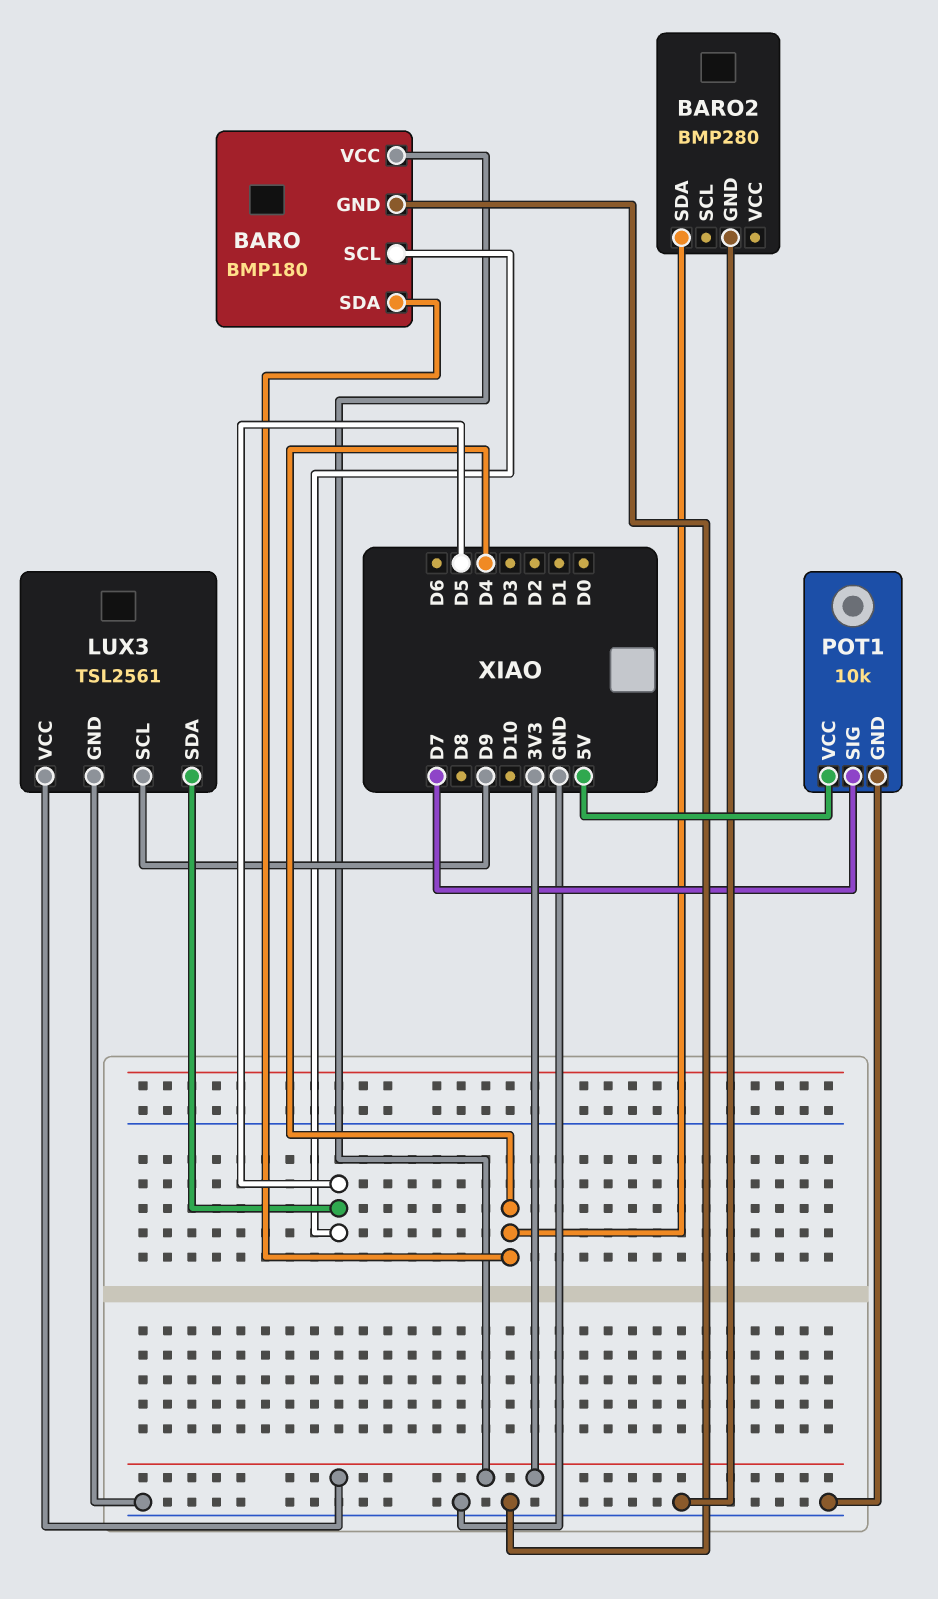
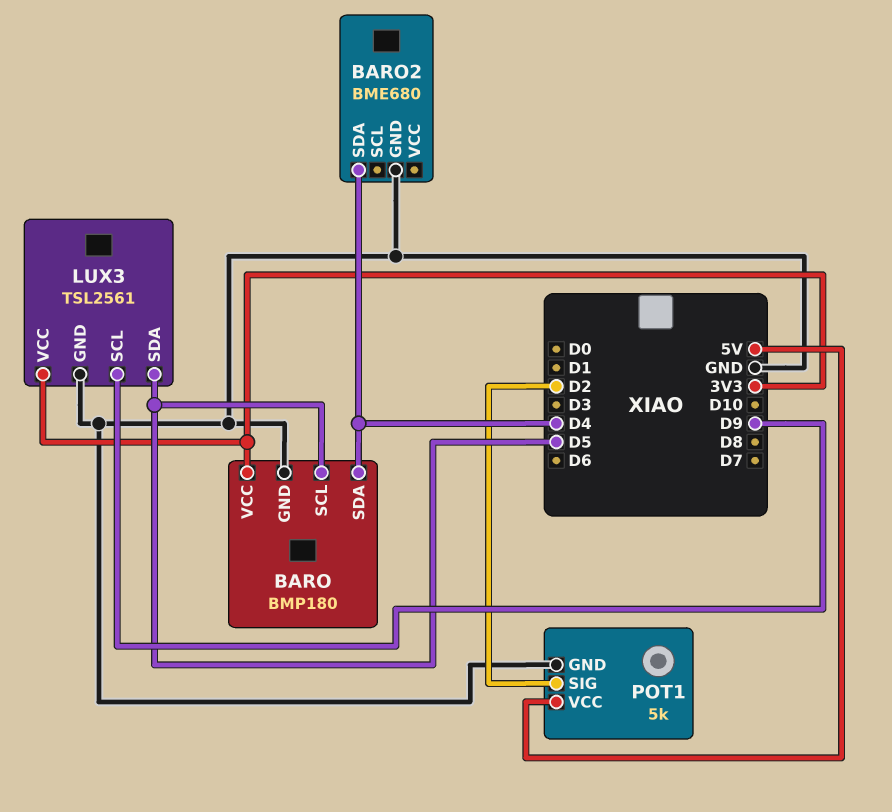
BARO2: BMP280 -> BME680
POT1: 10k -> 5k
POT1 pin SIG: D7 -> D2

